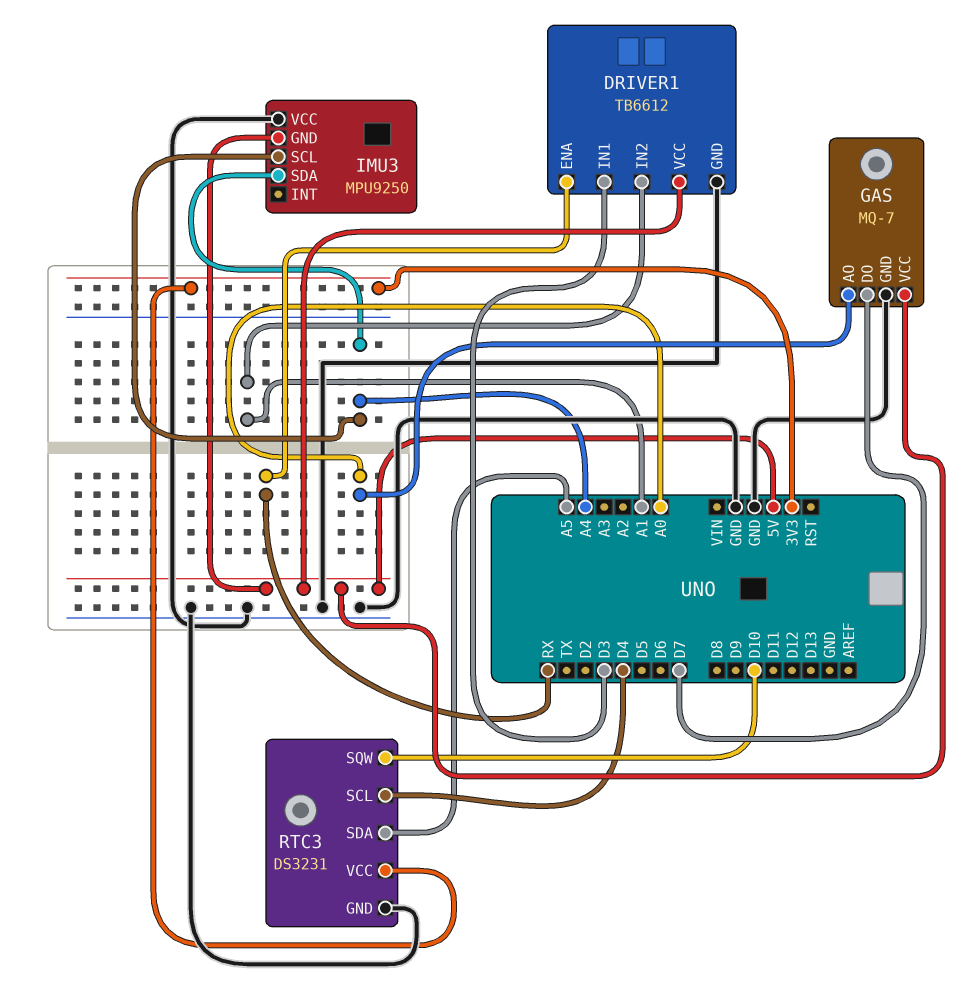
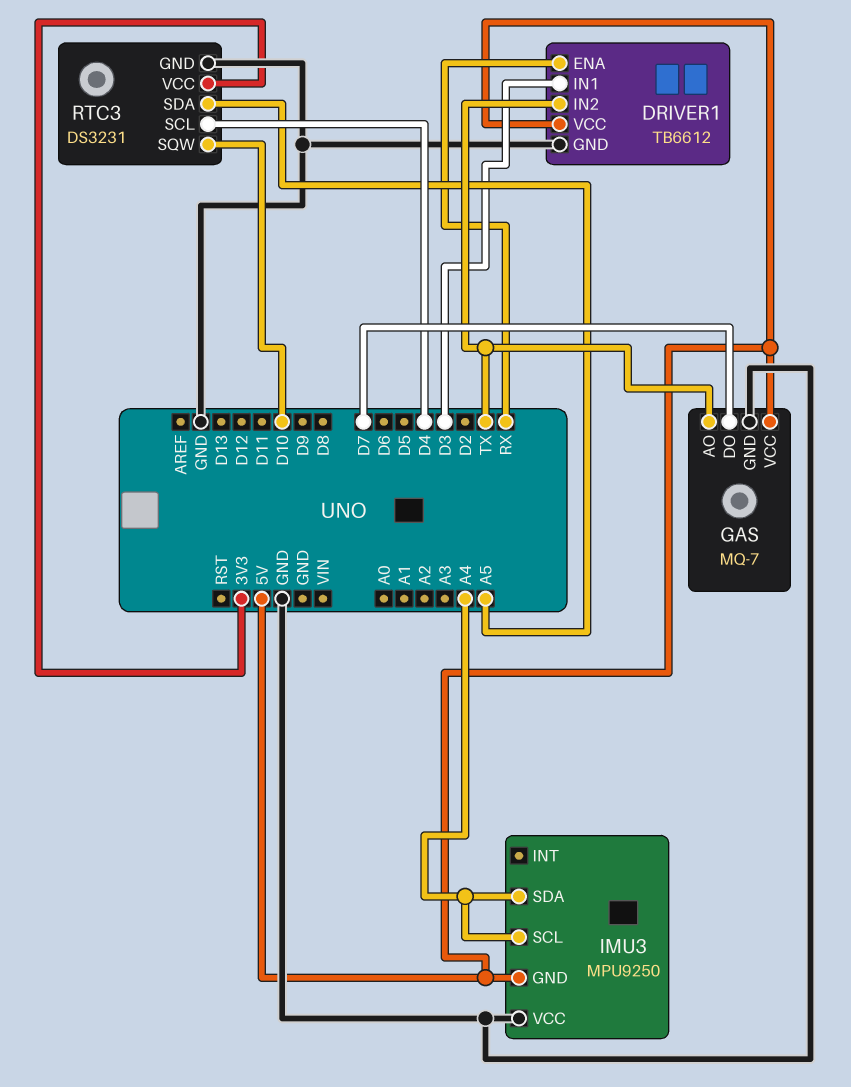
DRIVER1 pin IN2: A1 -> TX
GAS pin AO: A0 -> TX

